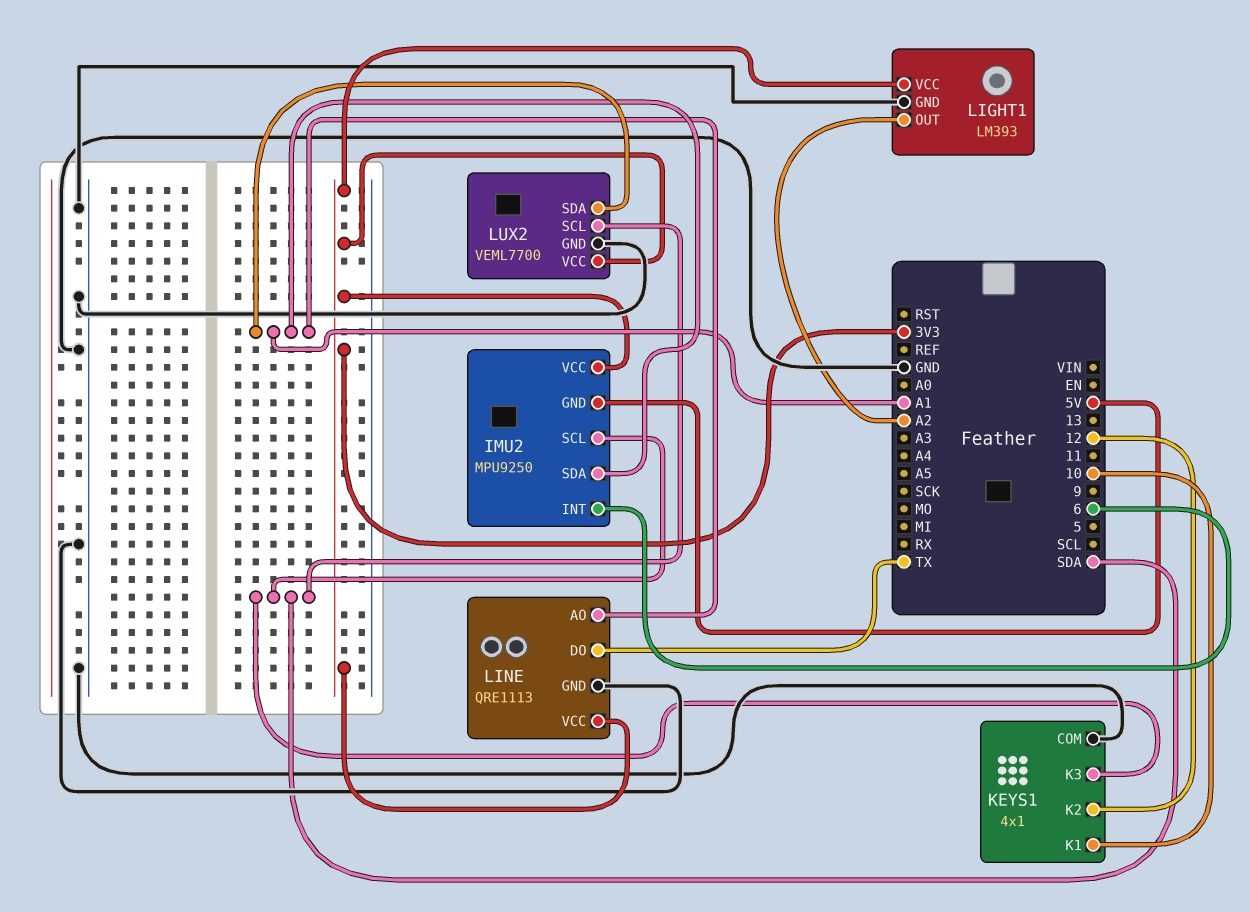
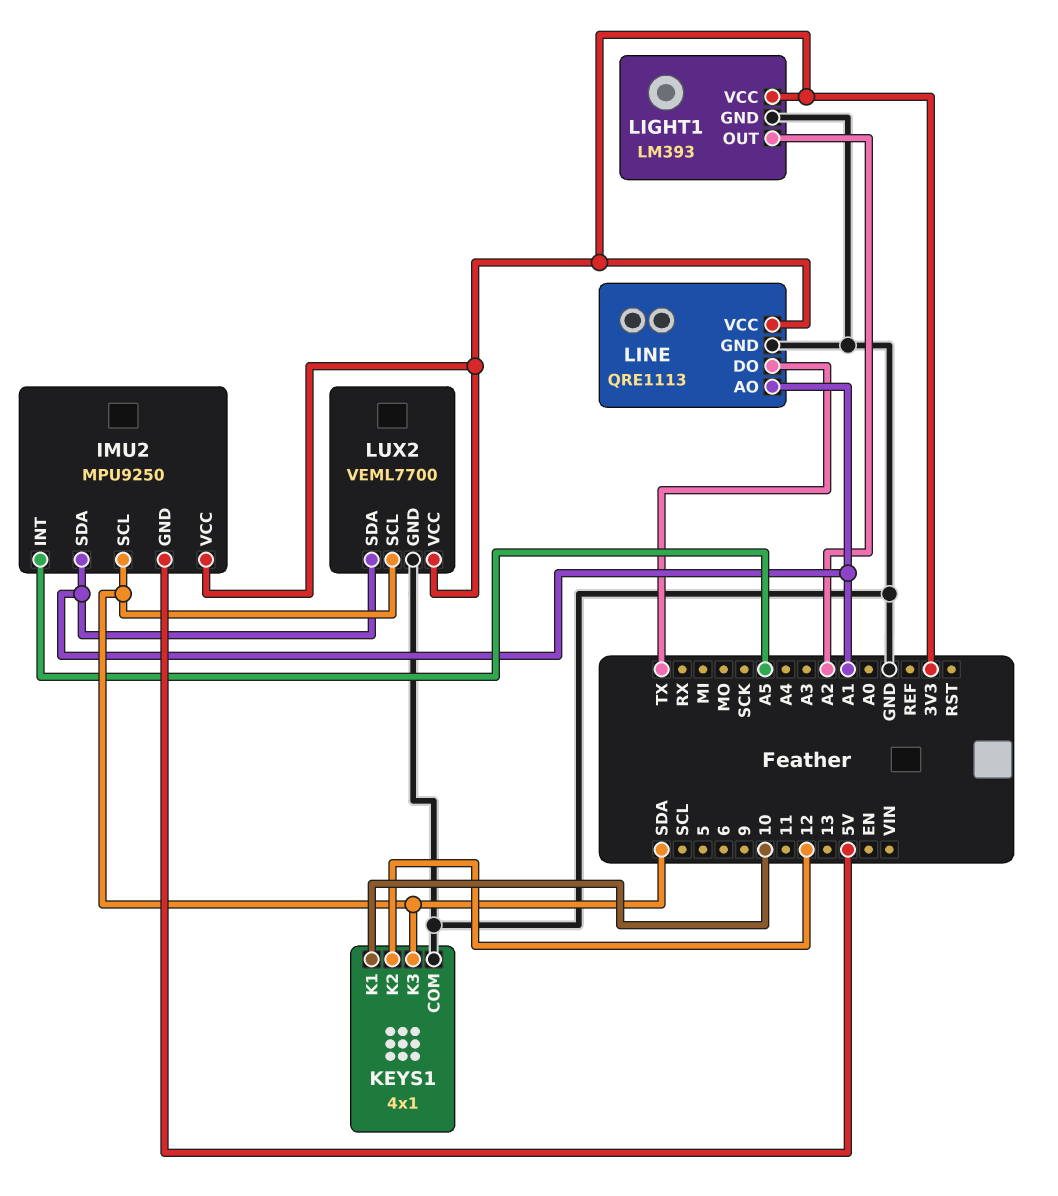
IMU2 pin INT: 6 -> A5

